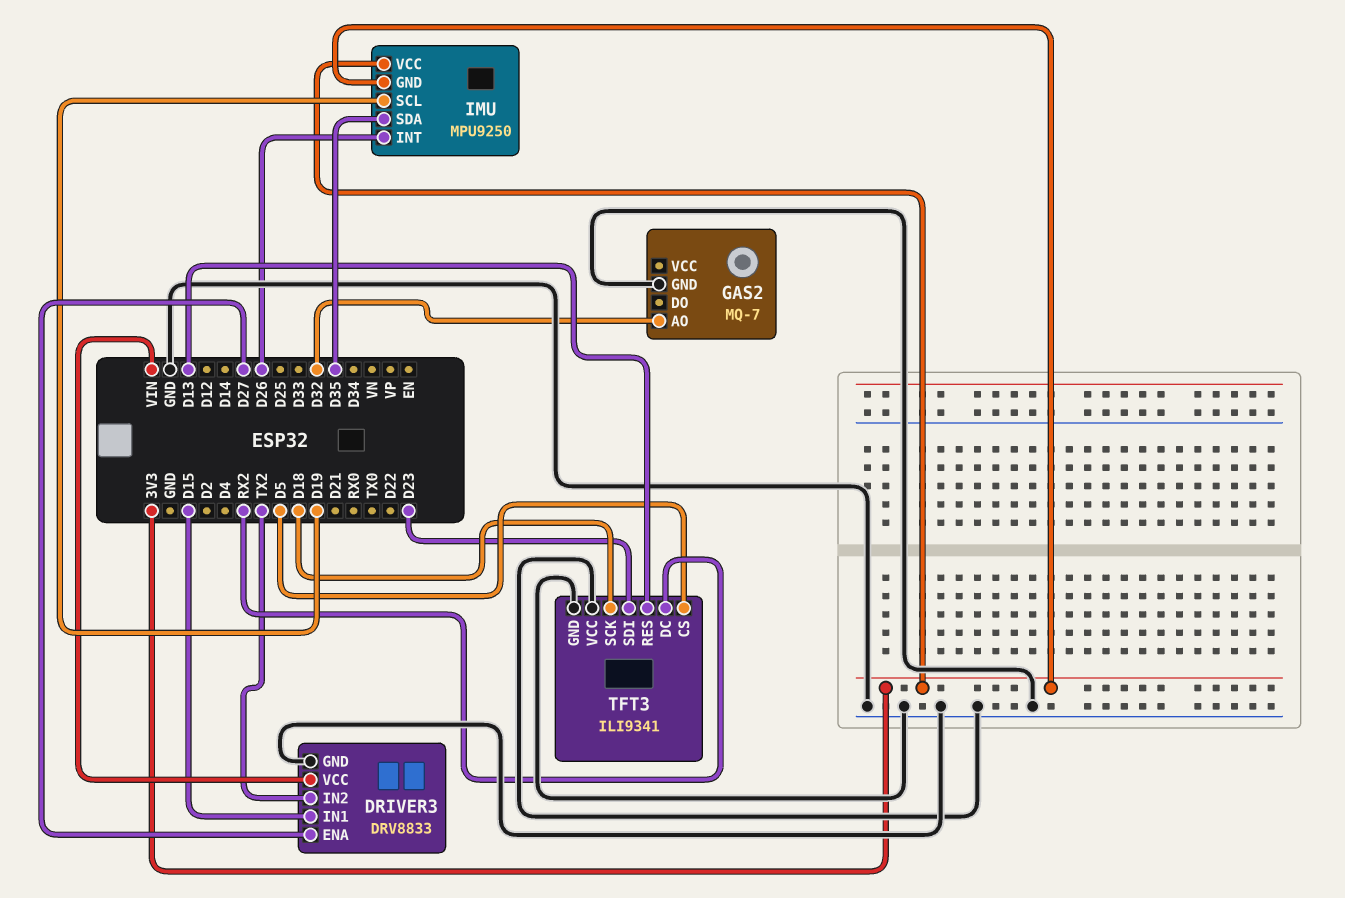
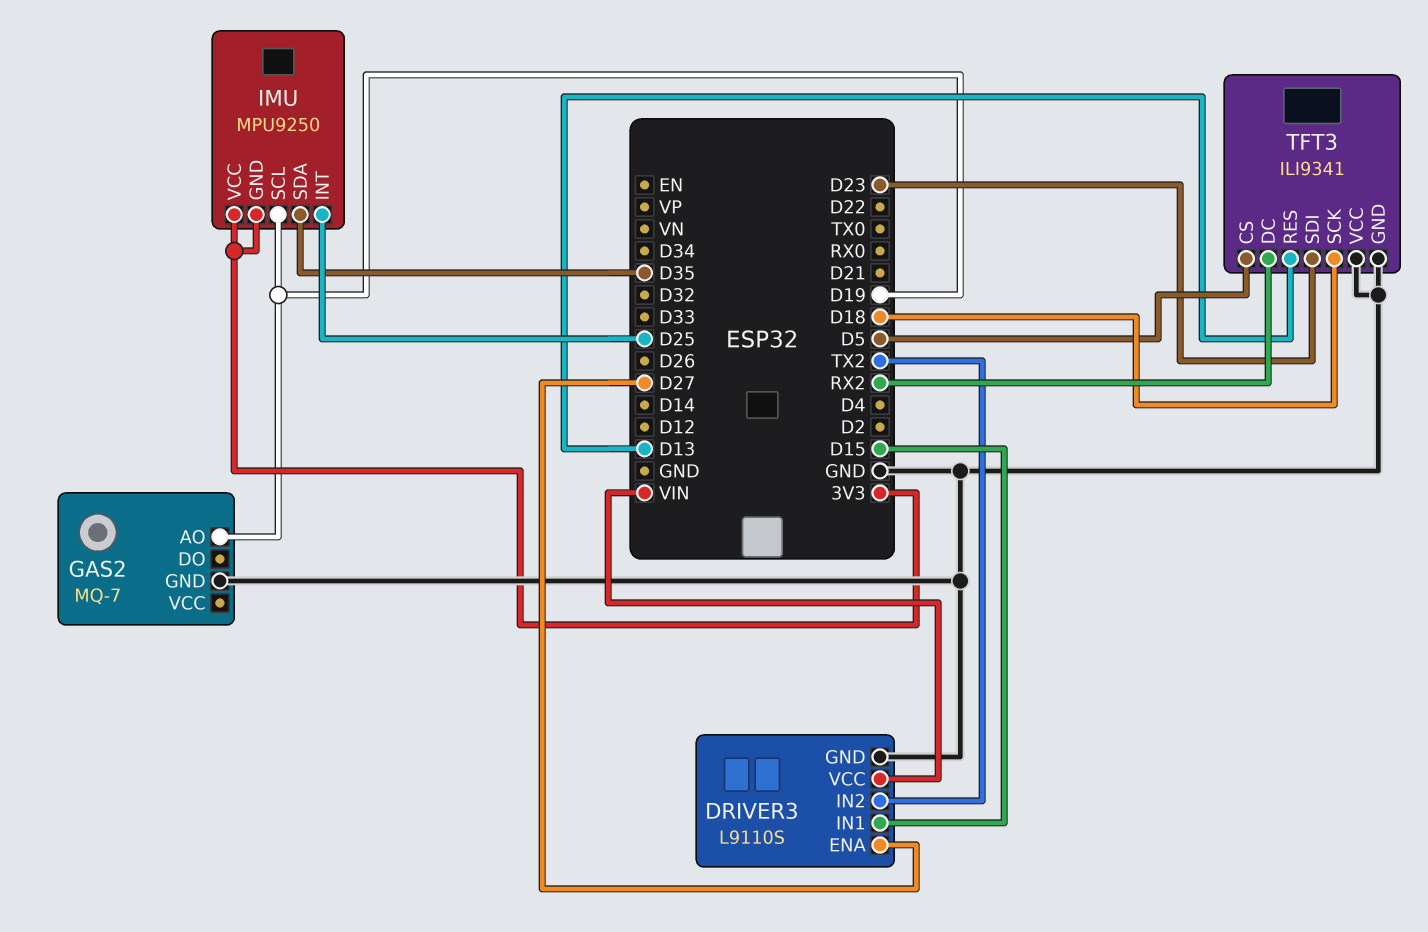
DRIVER3: DRV8833 -> L9110S
GAS2 pin AO: D32 -> D19
IMU pin INT: D26 -> D25

